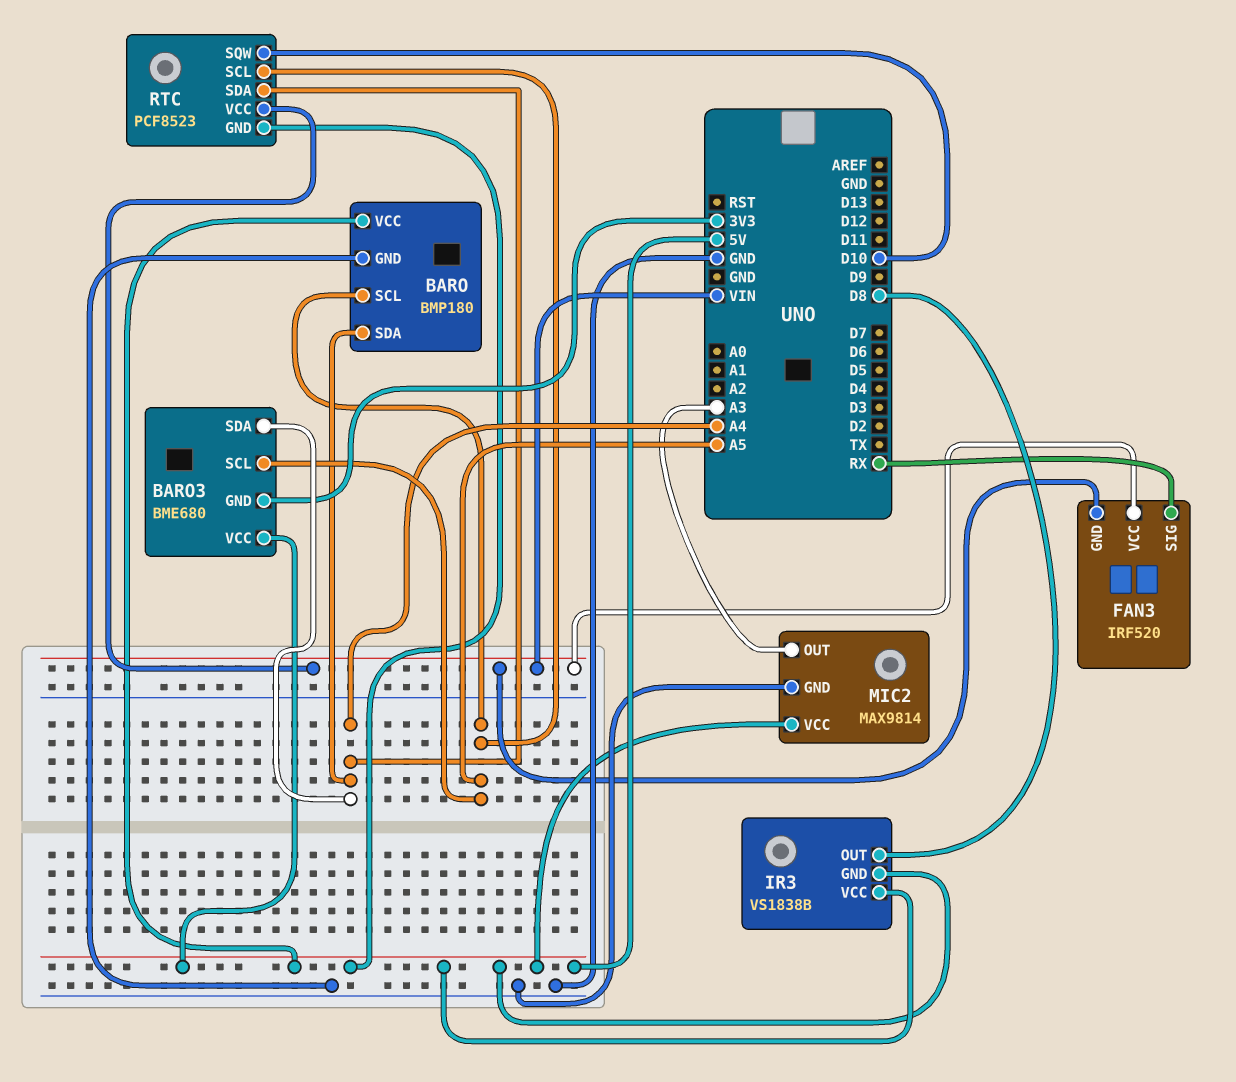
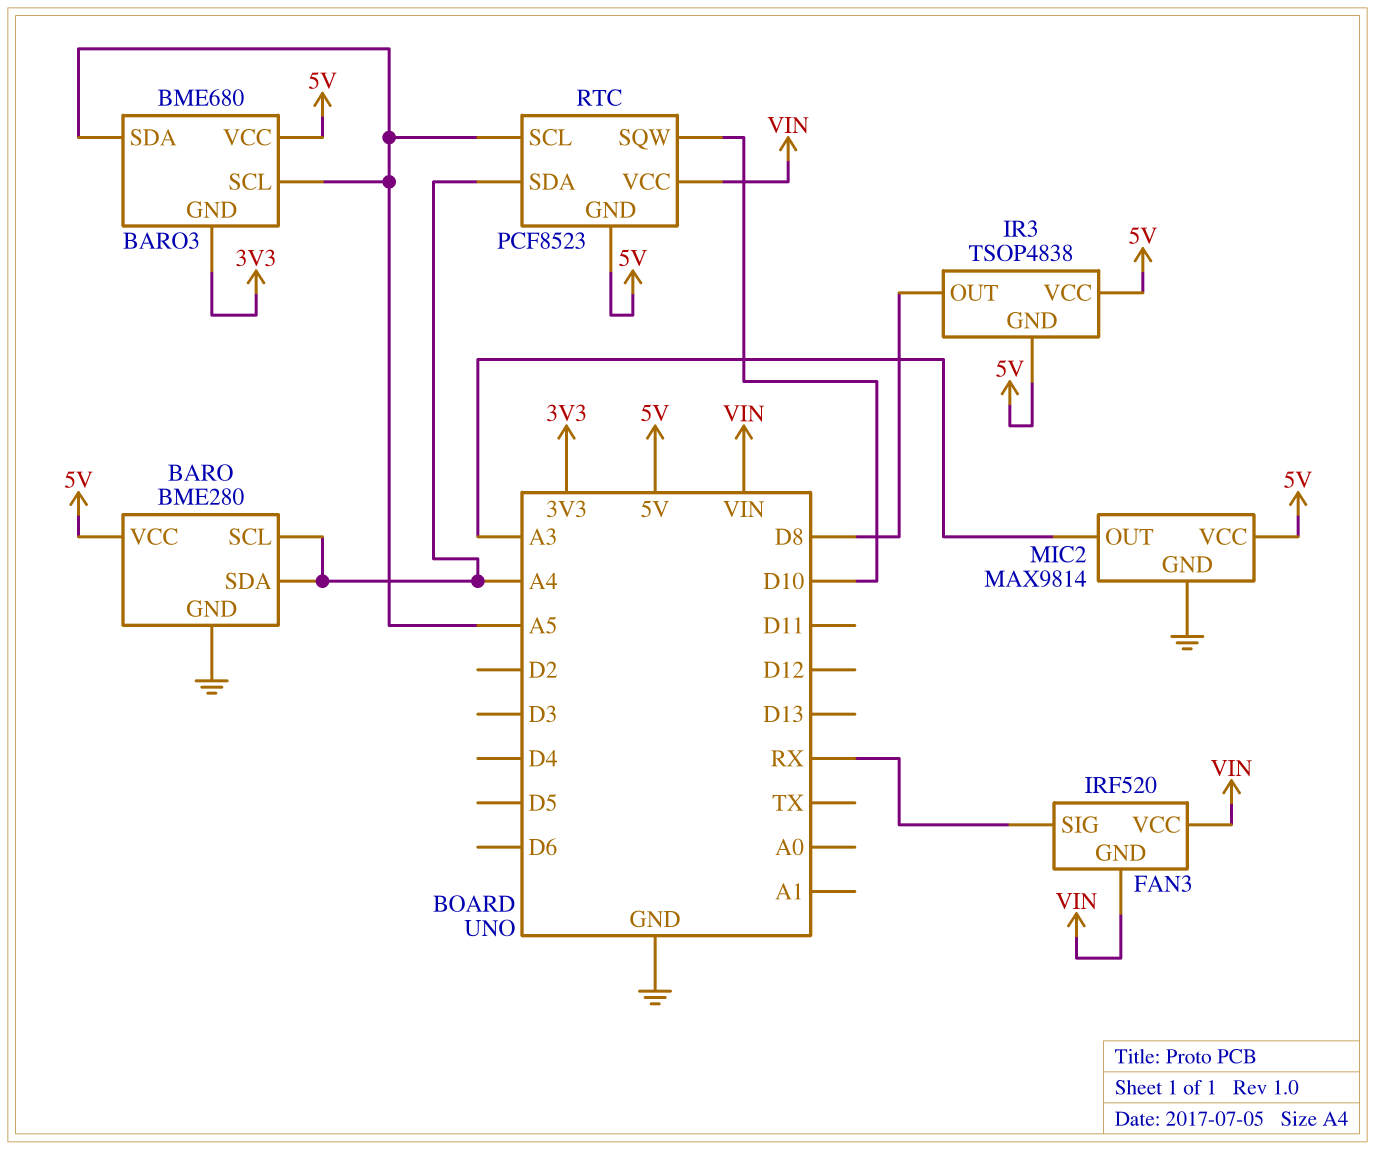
BARO: BMP180 -> BME280
BARO pin SCL: A5 -> A4
BARO3 pin SDA: A4 -> A5
IR3: VS1838B -> TSOP4838

